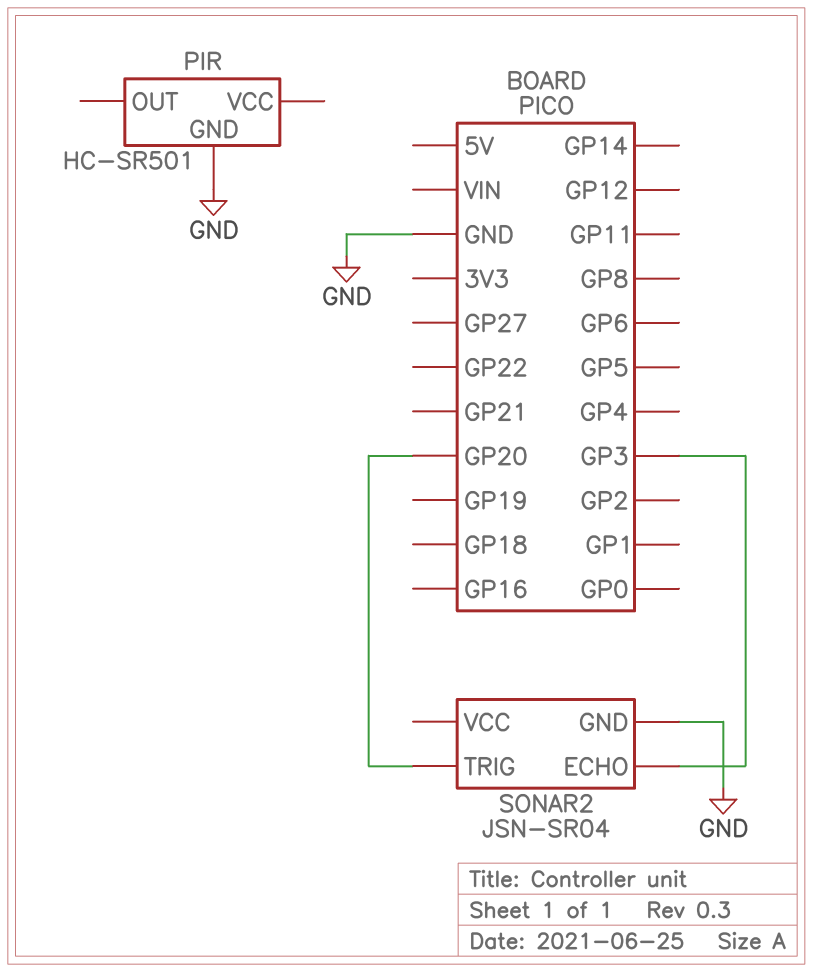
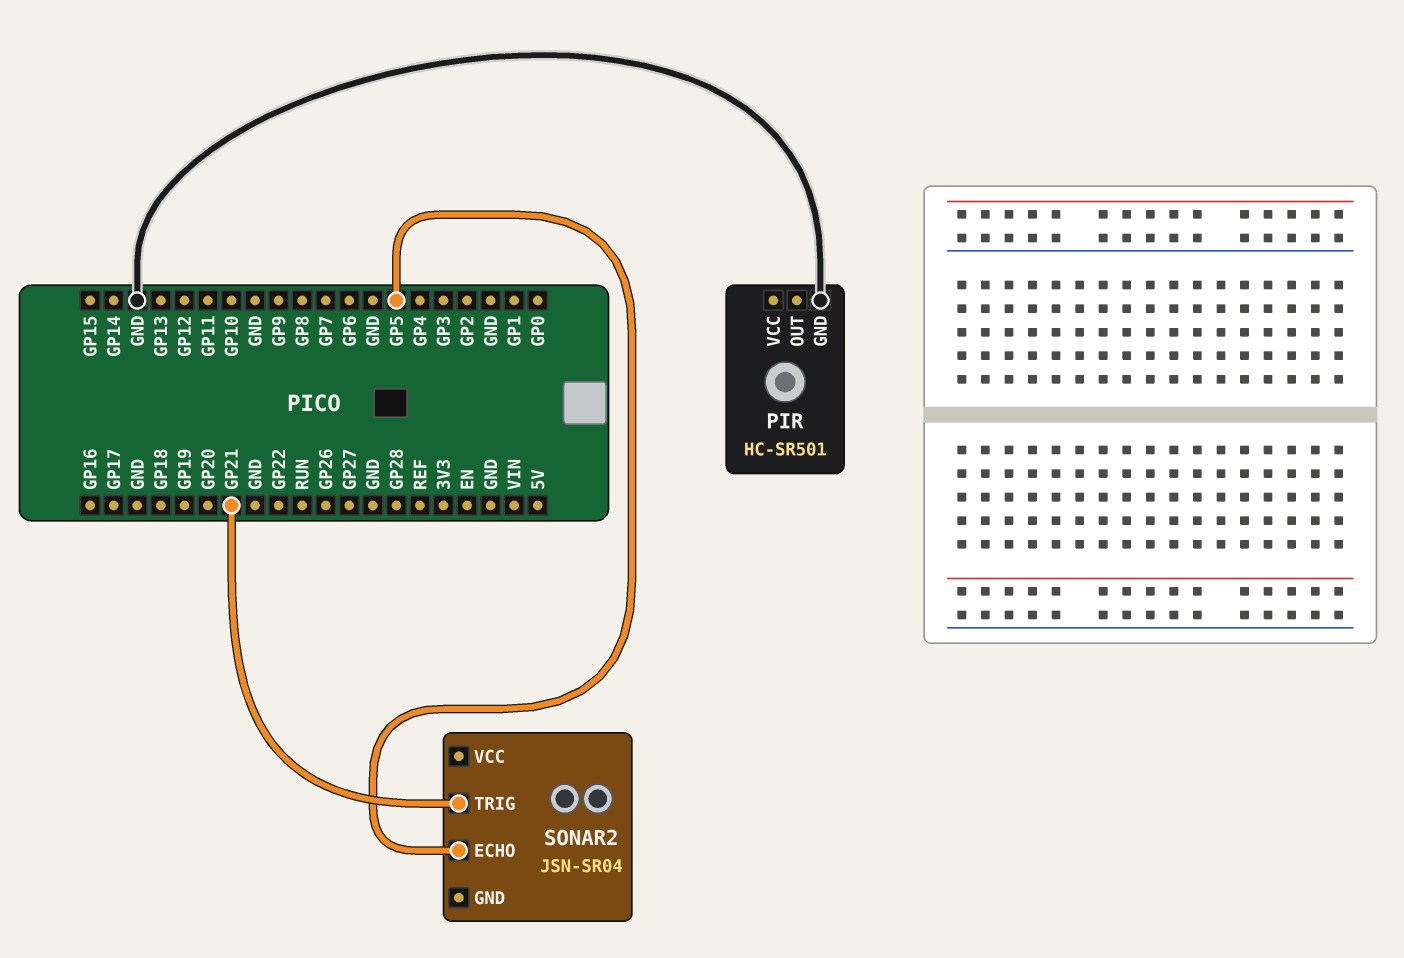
SONAR2 pin ECHO: GP3 -> GP5
SONAR2 pin GND: GND -> none
SONAR2 pin TRIG: GP20 -> GP21

